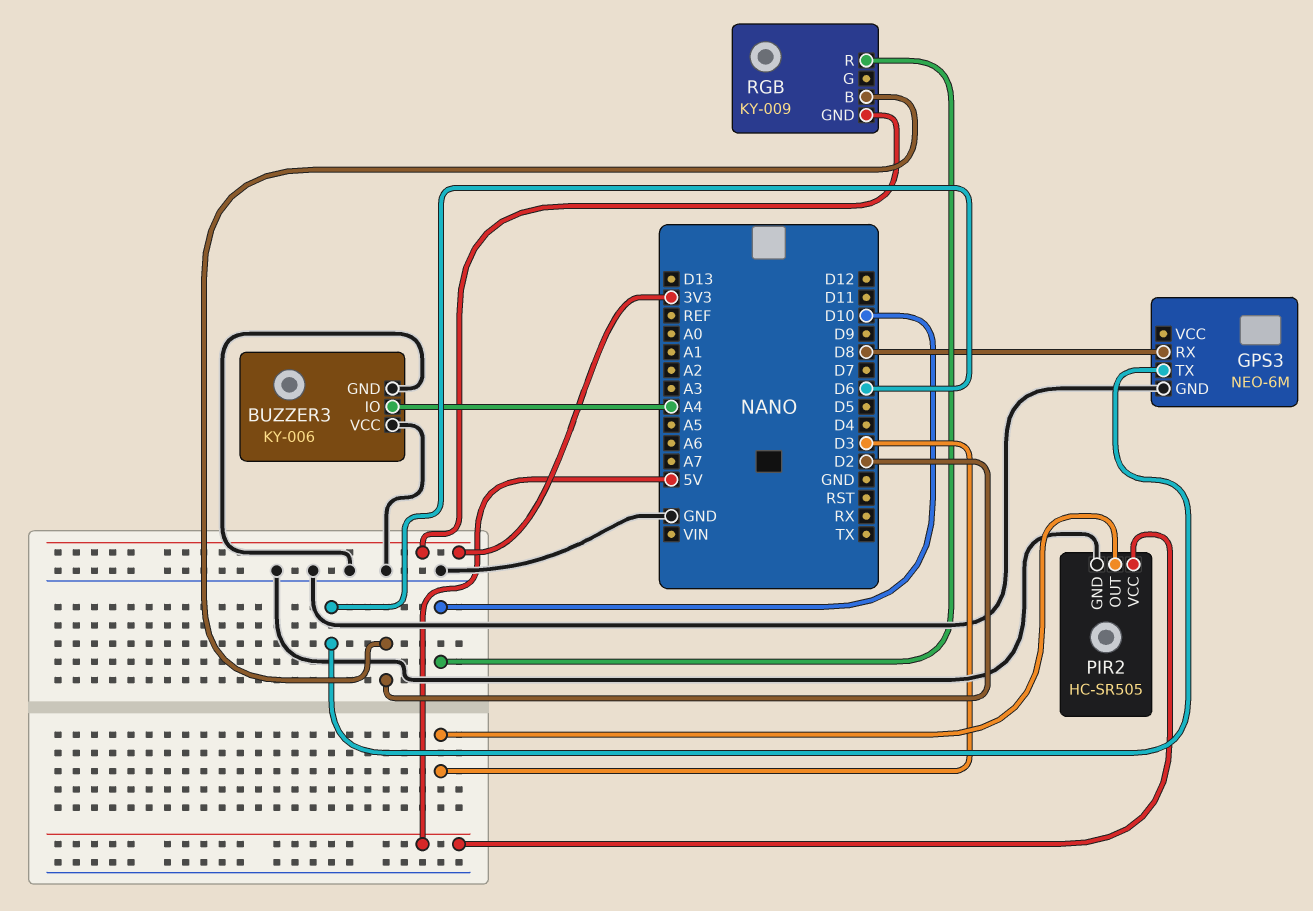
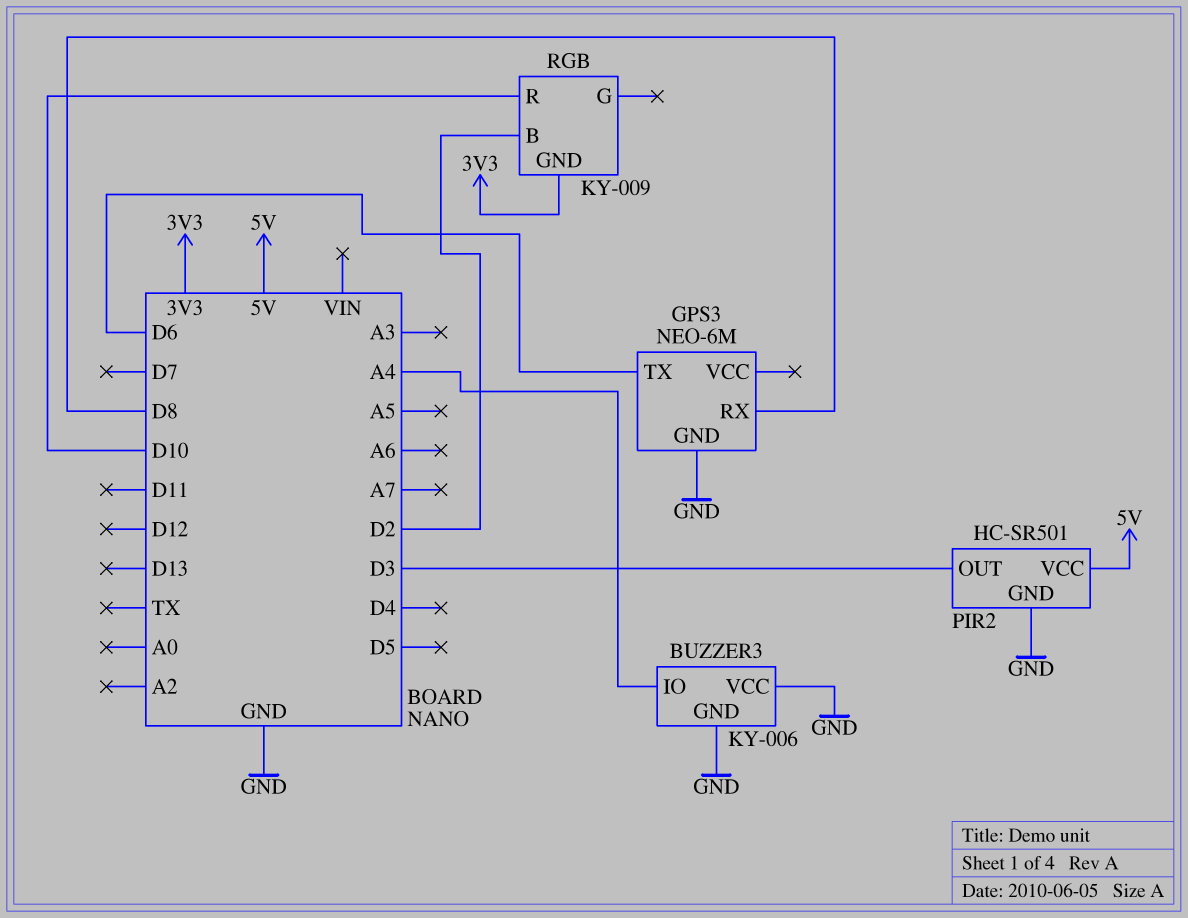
PIR2: HC-SR505 -> HC-SR501

